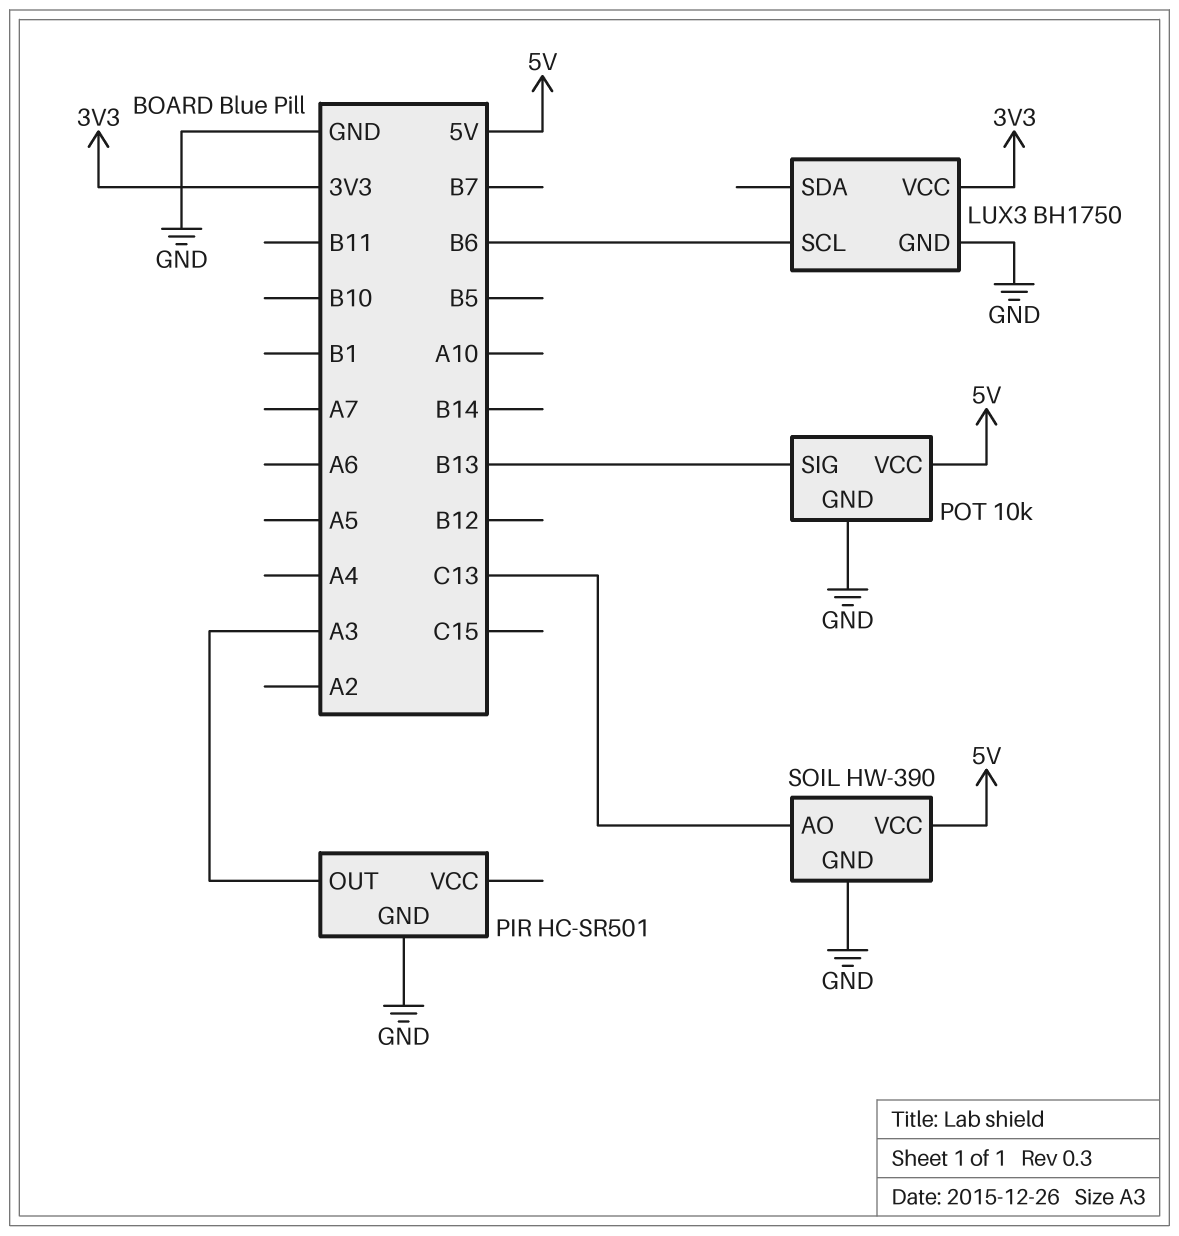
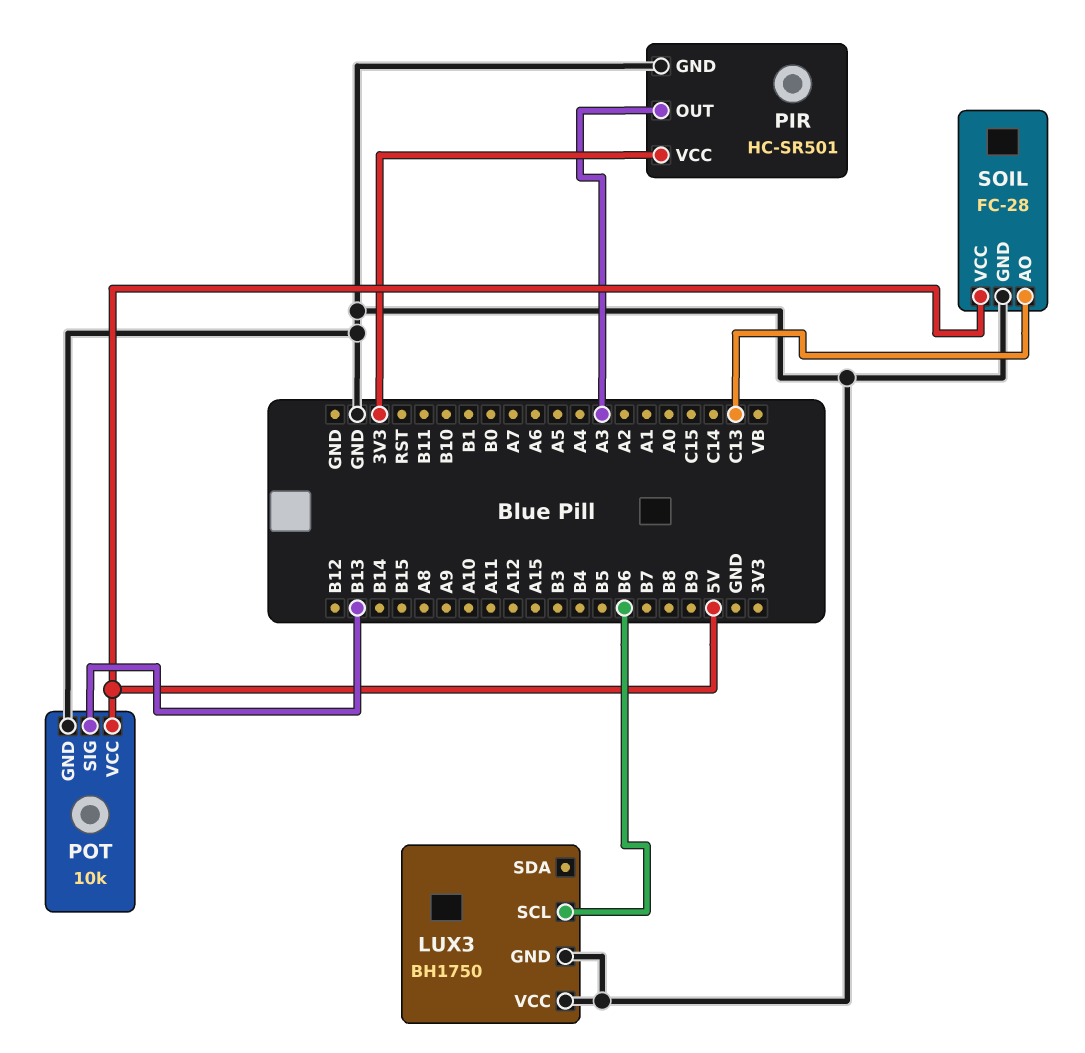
LUX3 pin VCC: 3V3 -> GND
PIR pin VCC: none -> 3V3
SOIL: HW-390 -> FC-28

